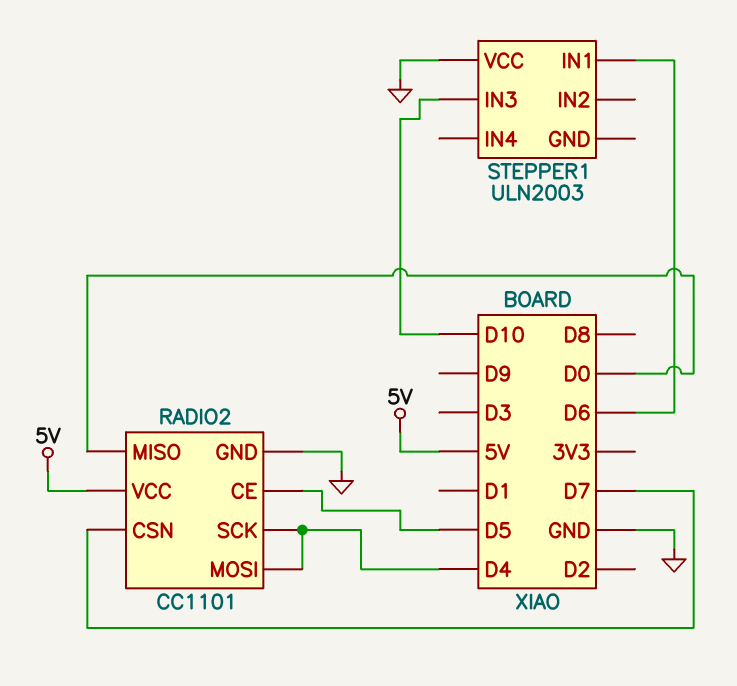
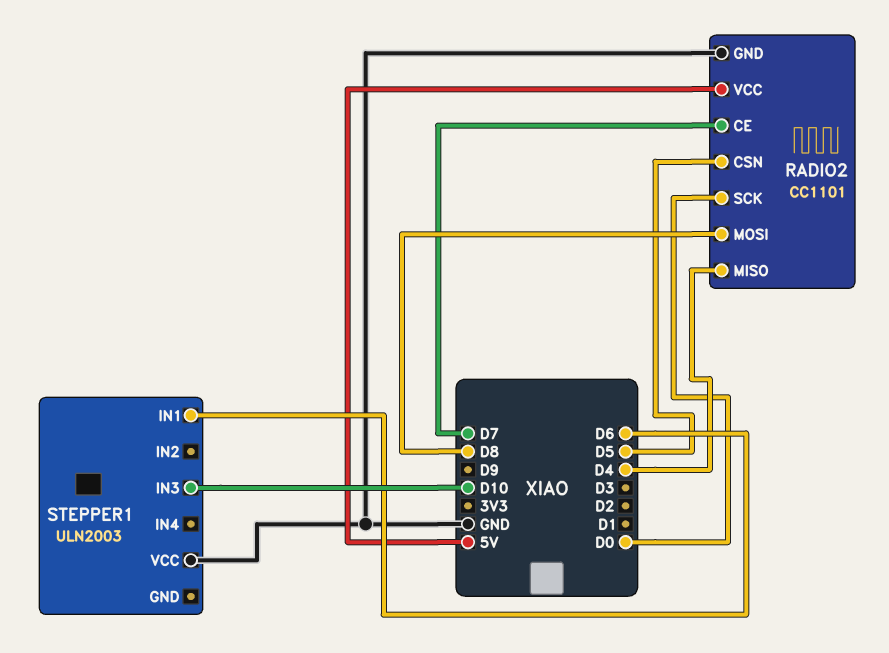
RADIO2 pin CE: D5 -> D7
RADIO2 pin CSN: D7 -> D5
RADIO2 pin MISO: D0 -> D4
RADIO2 pin MOSI: D4 -> D8
RADIO2 pin SCK: D4 -> D0

